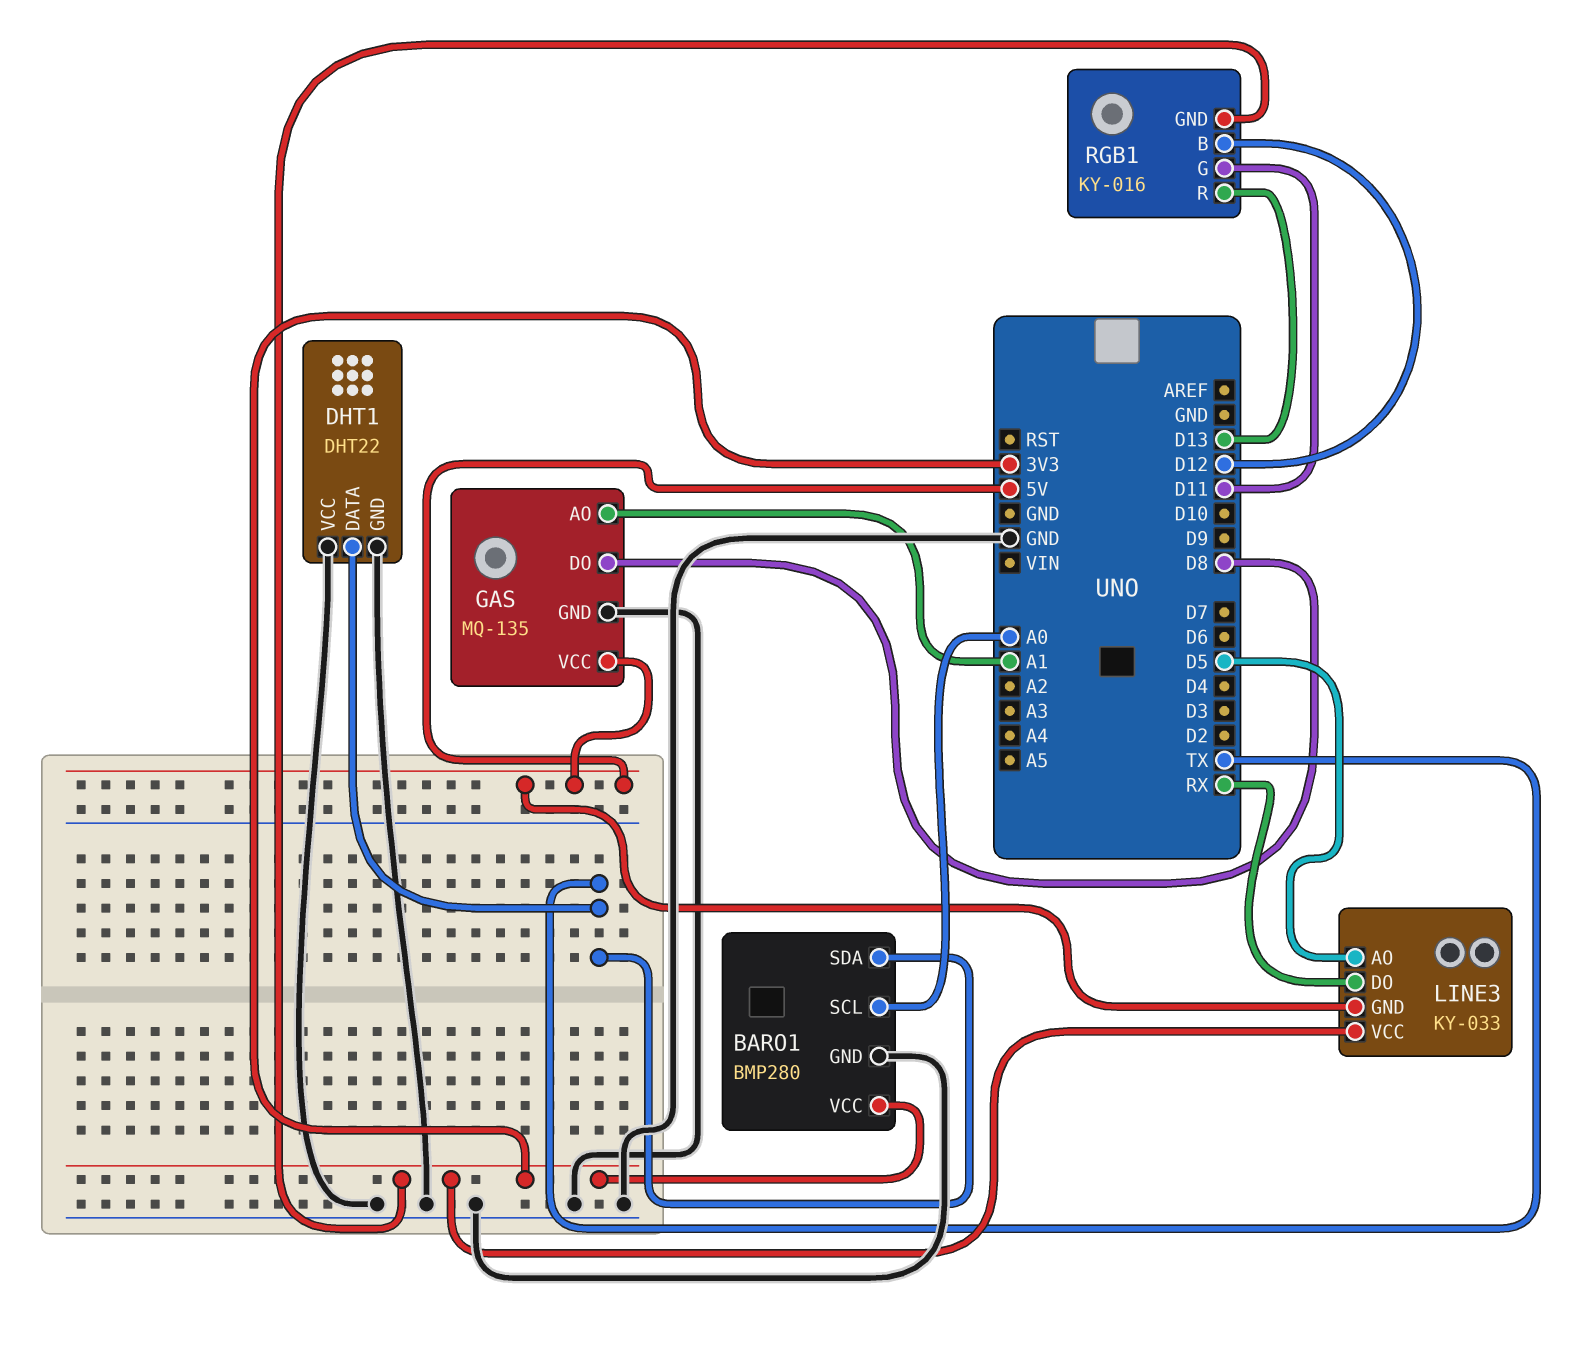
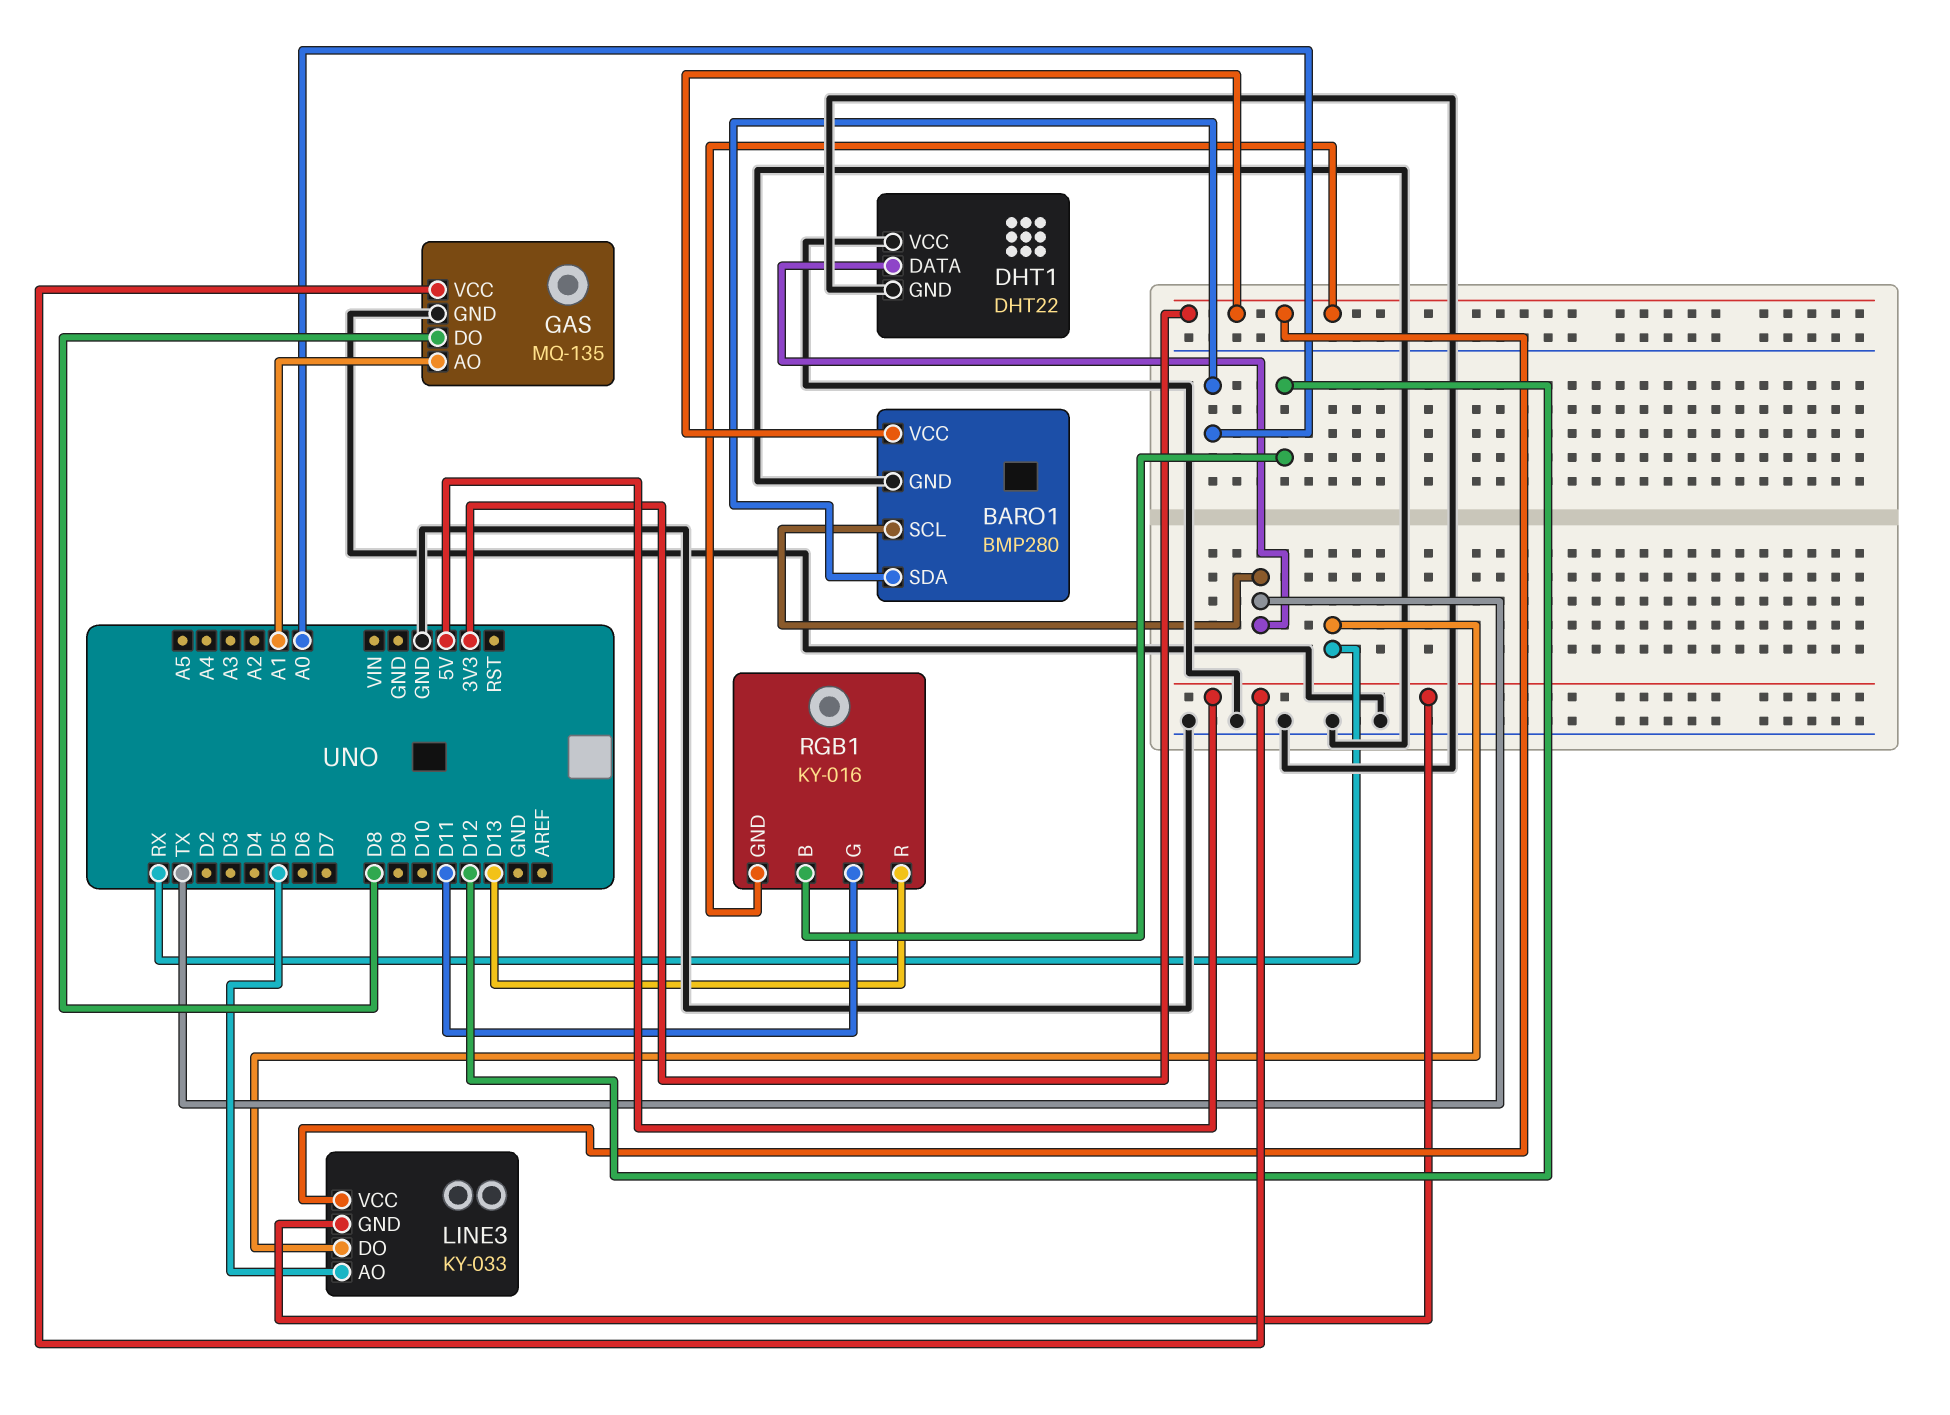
BARO1 pin SCL: A0 -> TX
BARO1 pin SDA: TX -> A0

